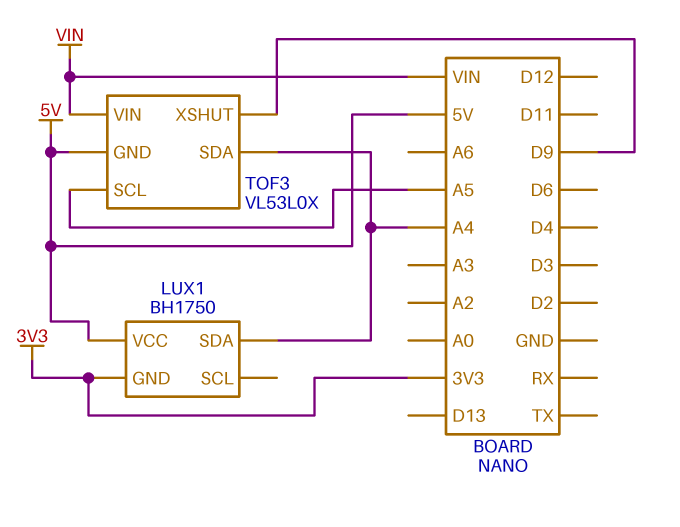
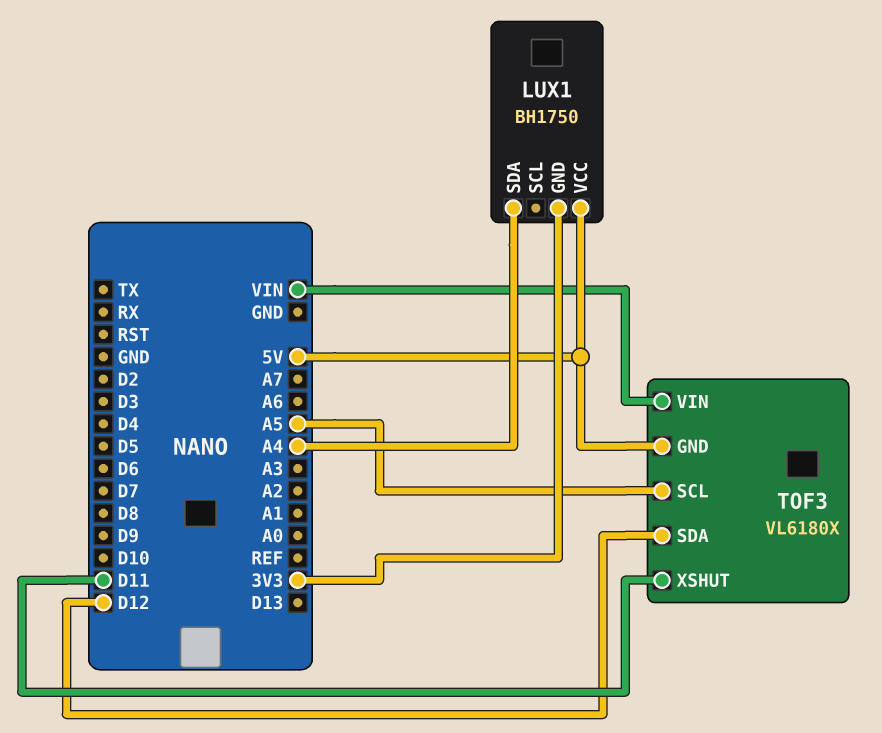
TOF3: VL53L0X -> VL6180X
TOF3 pin SDA: A4 -> D12
TOF3 pin XSHUT: D9 -> D11

